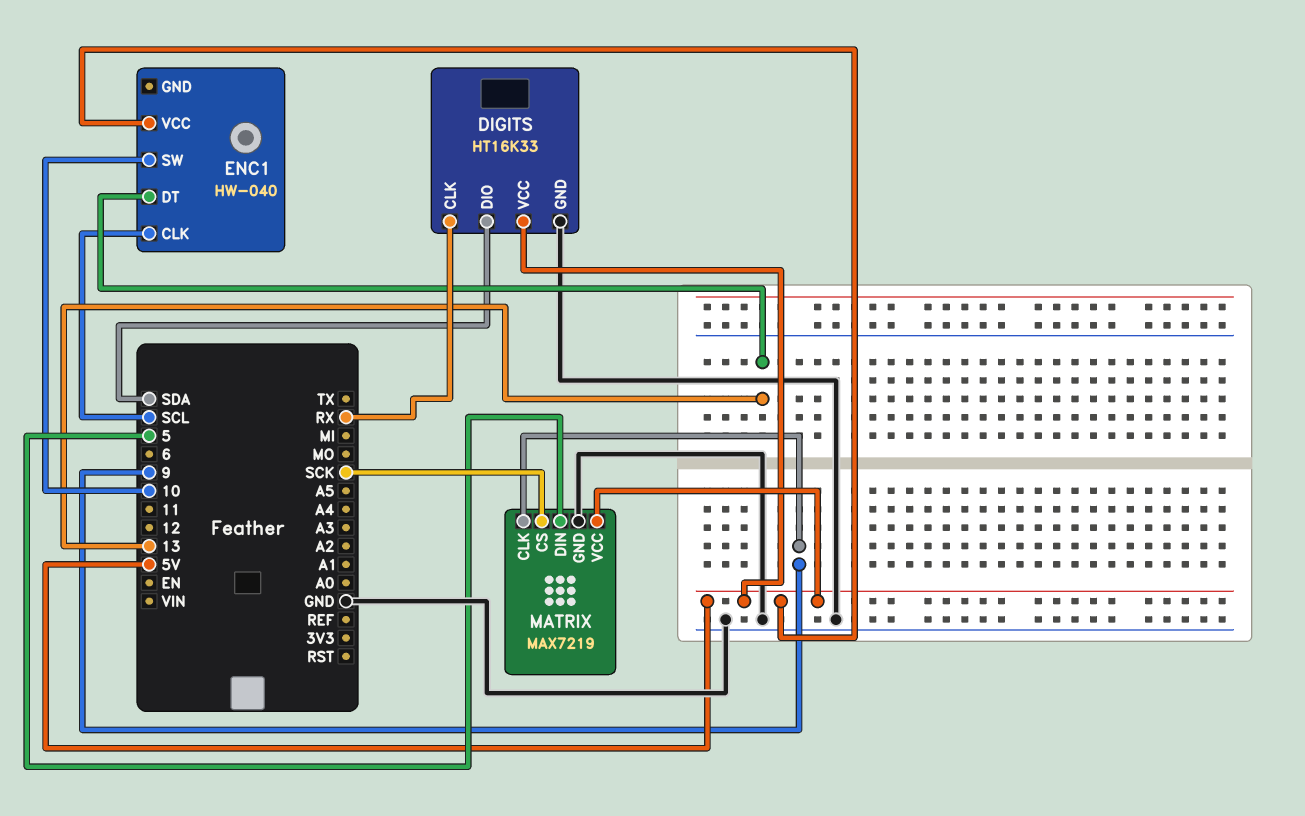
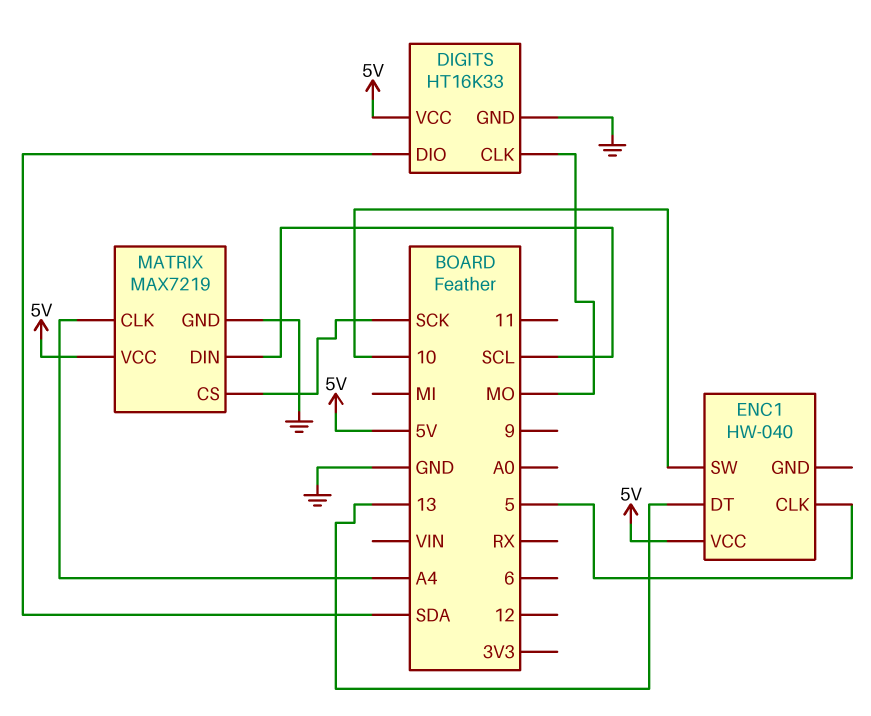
DIGITS pin CLK: RX -> MO
ENC1 pin CLK: SCL -> 5
MATRIX pin CLK: 9 -> A4
MATRIX pin DIN: 5 -> SCL

